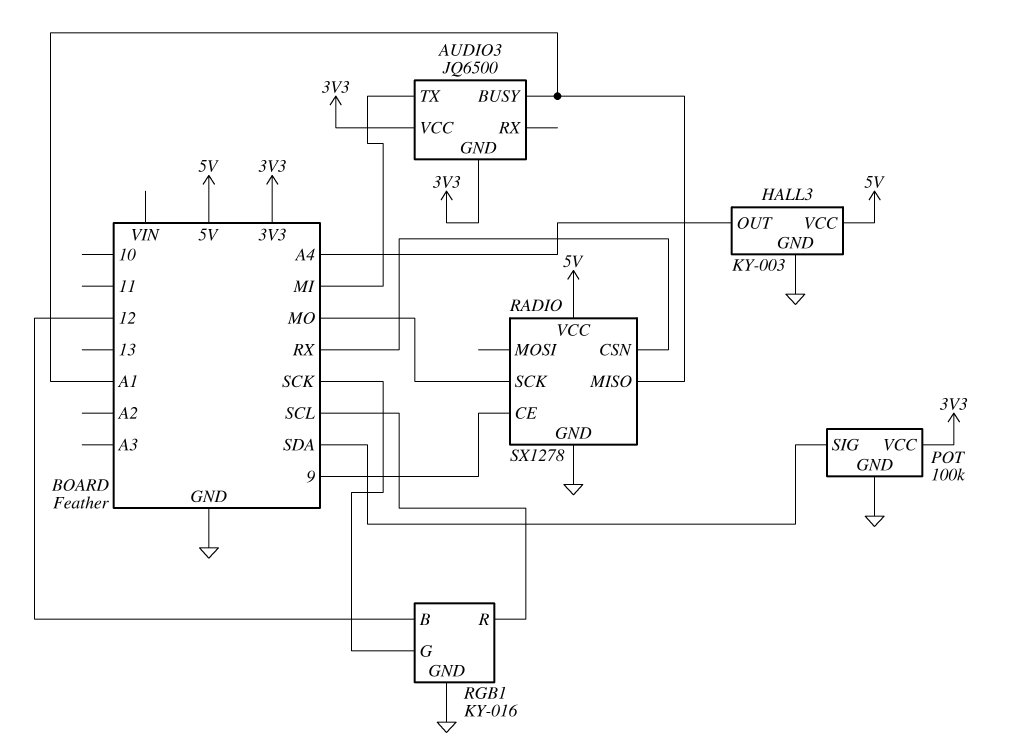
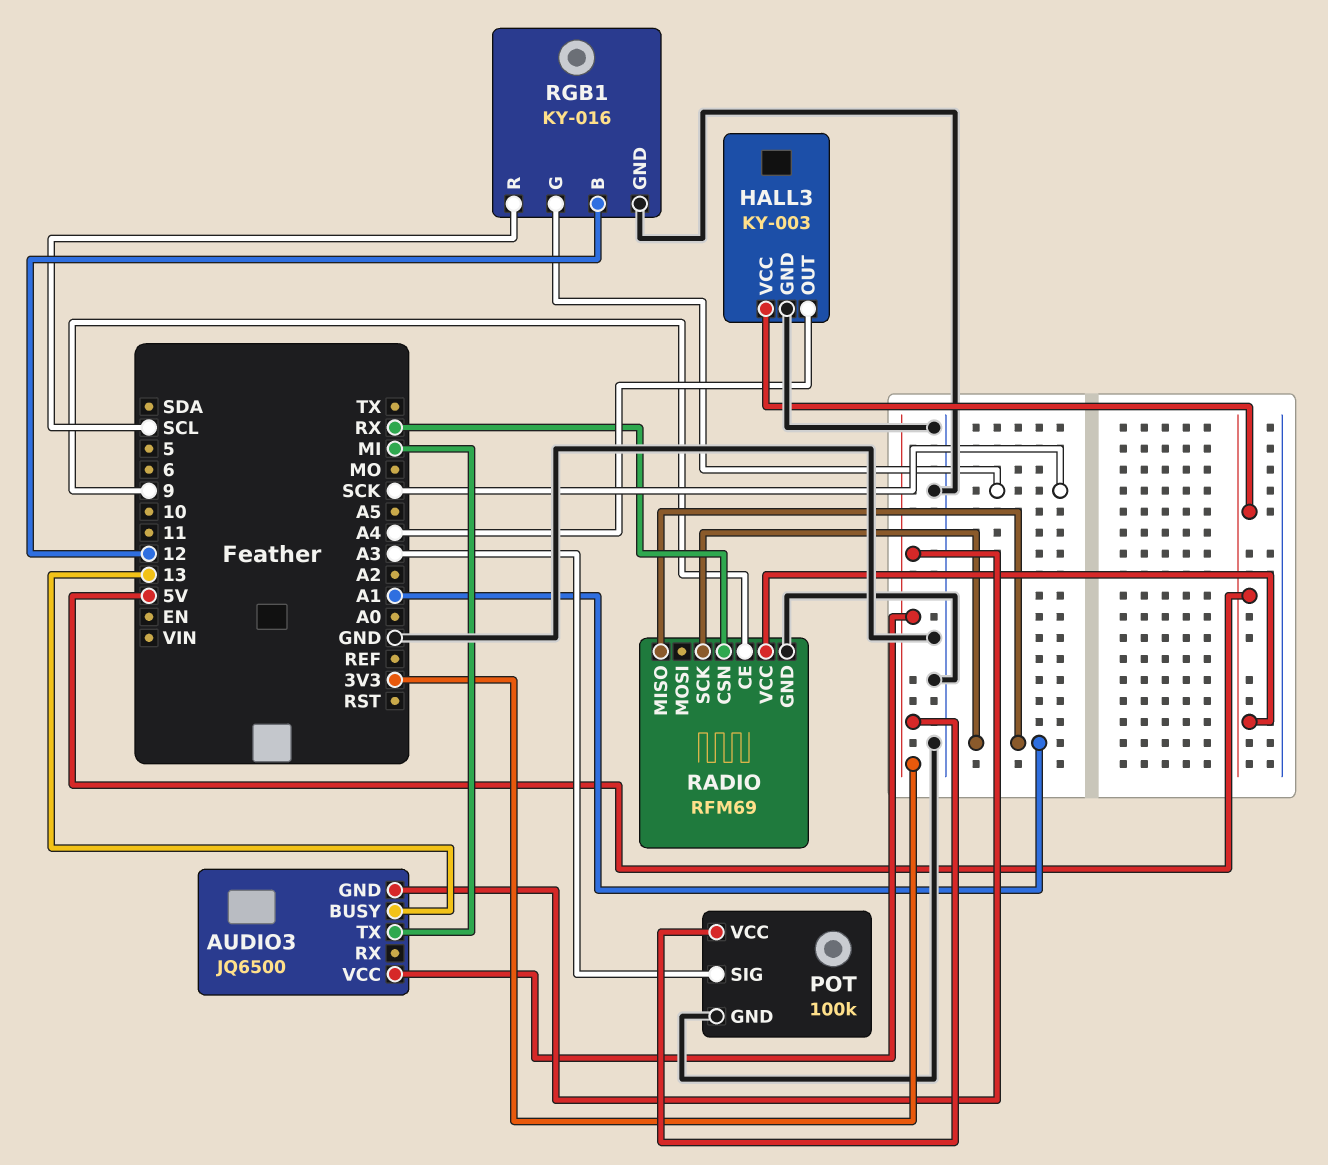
AUDIO3 pin BUSY: A1 -> 13
POT pin SIG: SDA -> A3
RADIO: SX1278 -> RFM69
RADIO pin SCK: MO -> A1

